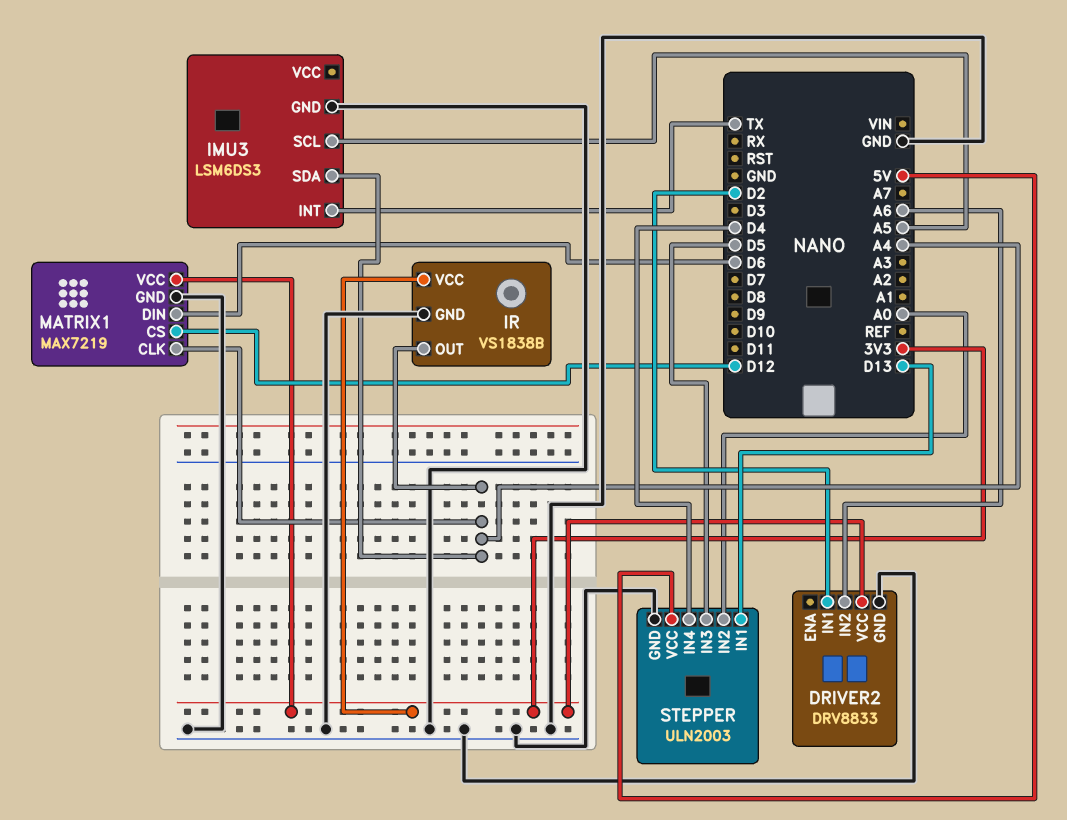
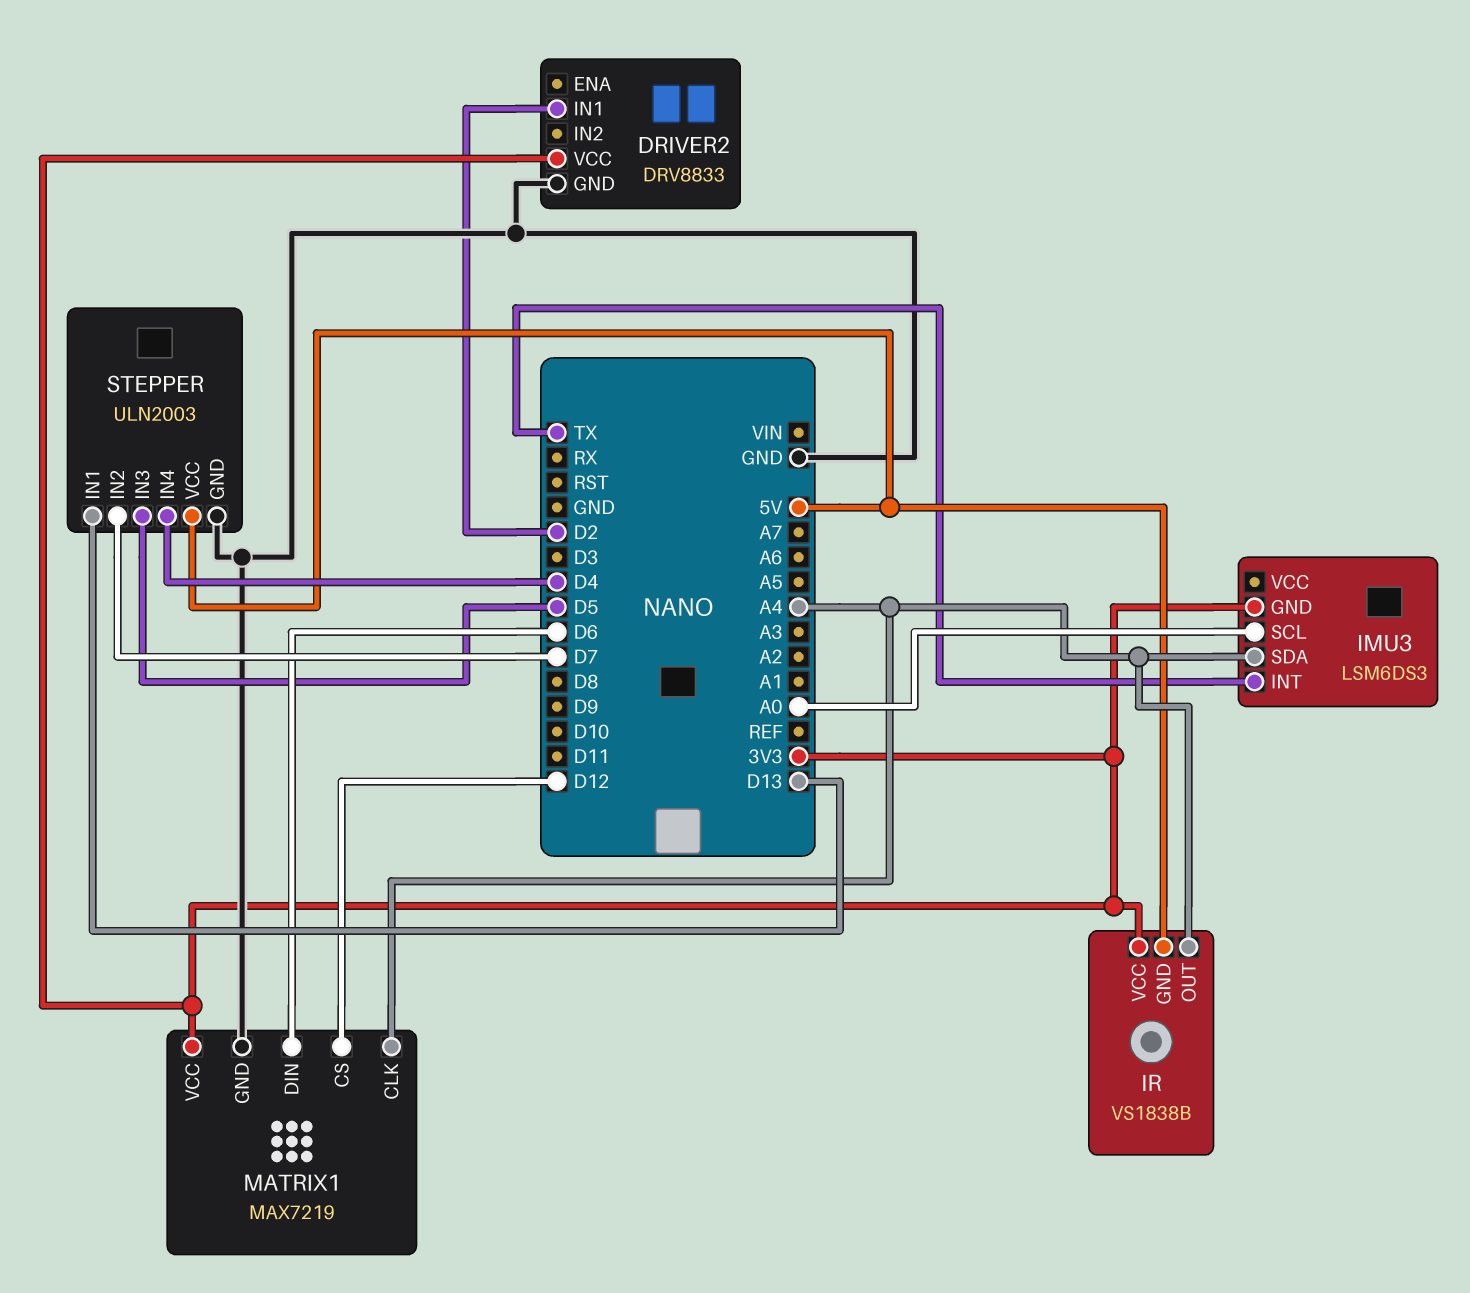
DRIVER2 pin IN2: A6 -> none
IMU3 pin GND: GND -> 3V3
IMU3 pin SCL: A5 -> A0
IR pin GND: GND -> 5V
STEPPER pin IN2: A0 -> D7

